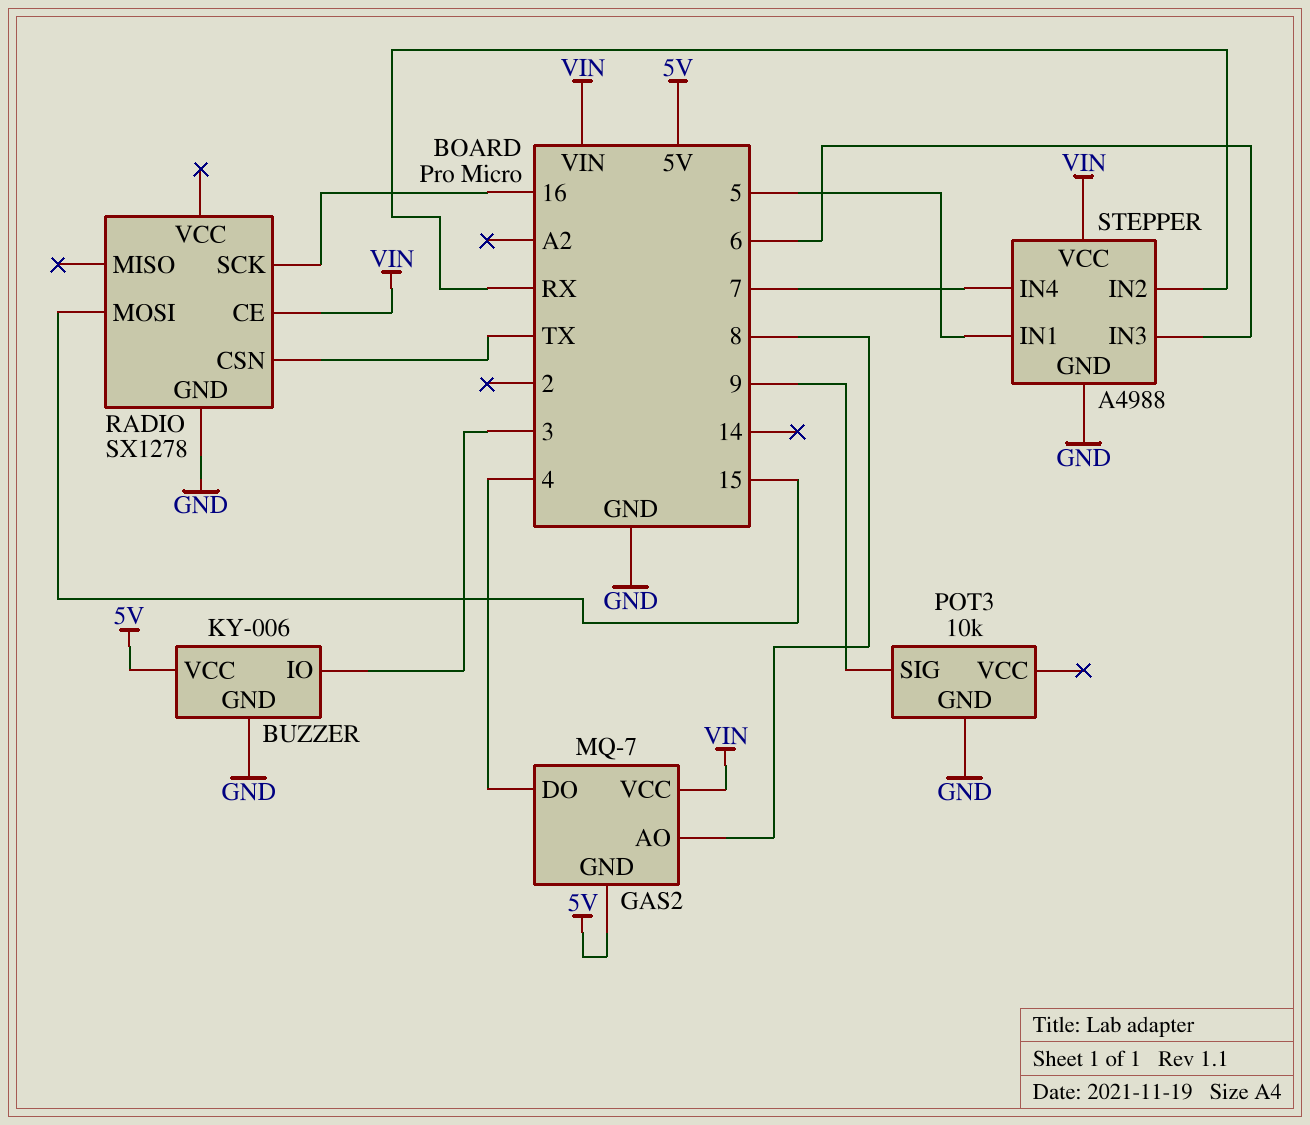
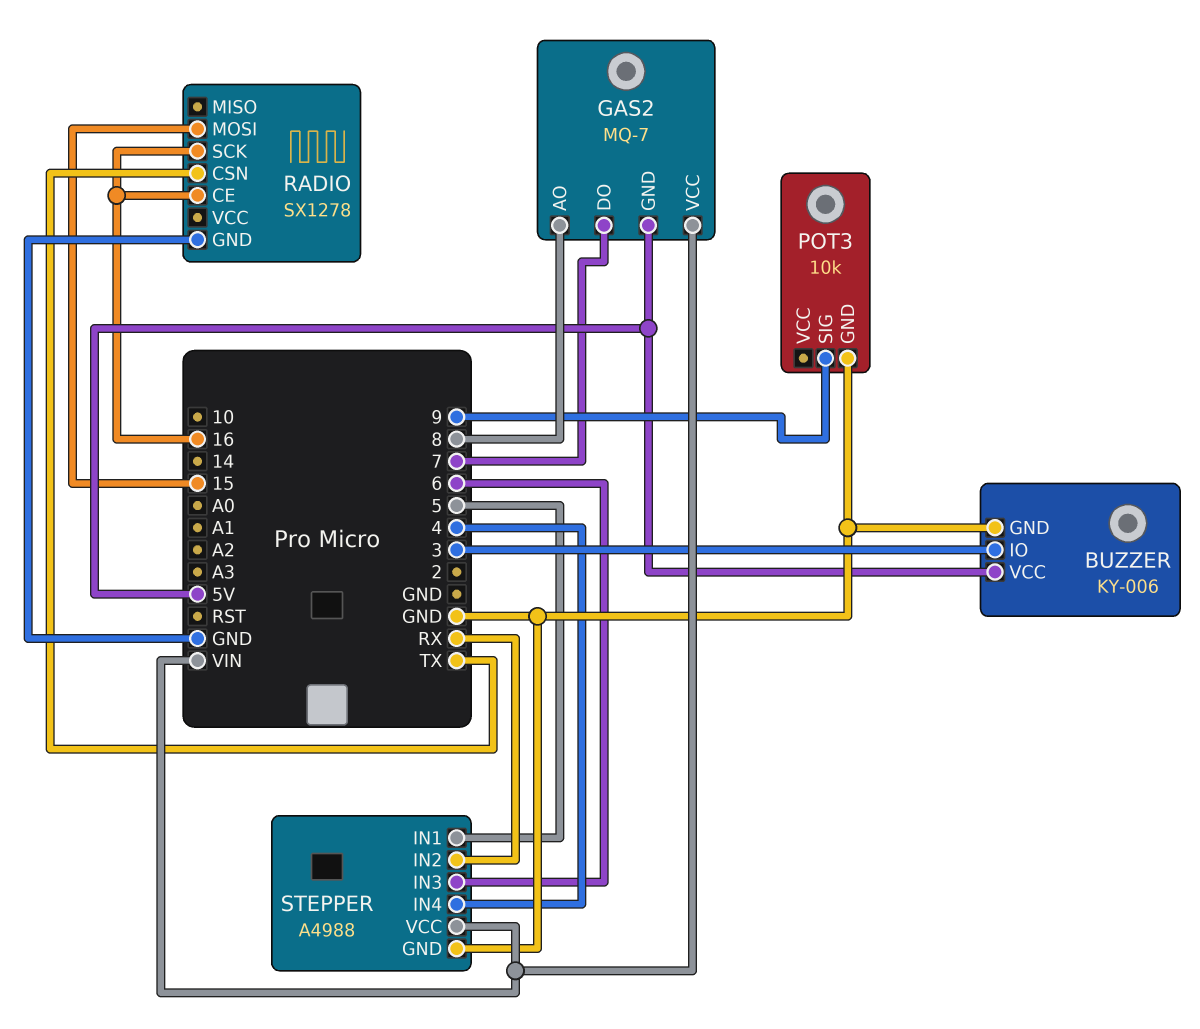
GAS2 pin DO: 4 -> 7
RADIO pin CE: VIN -> 16
STEPPER pin IN4: 7 -> 4

